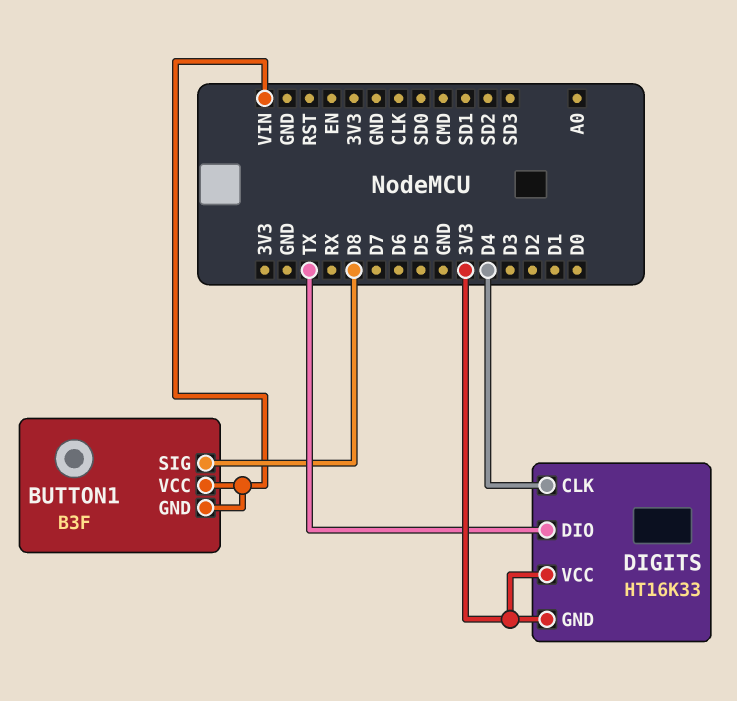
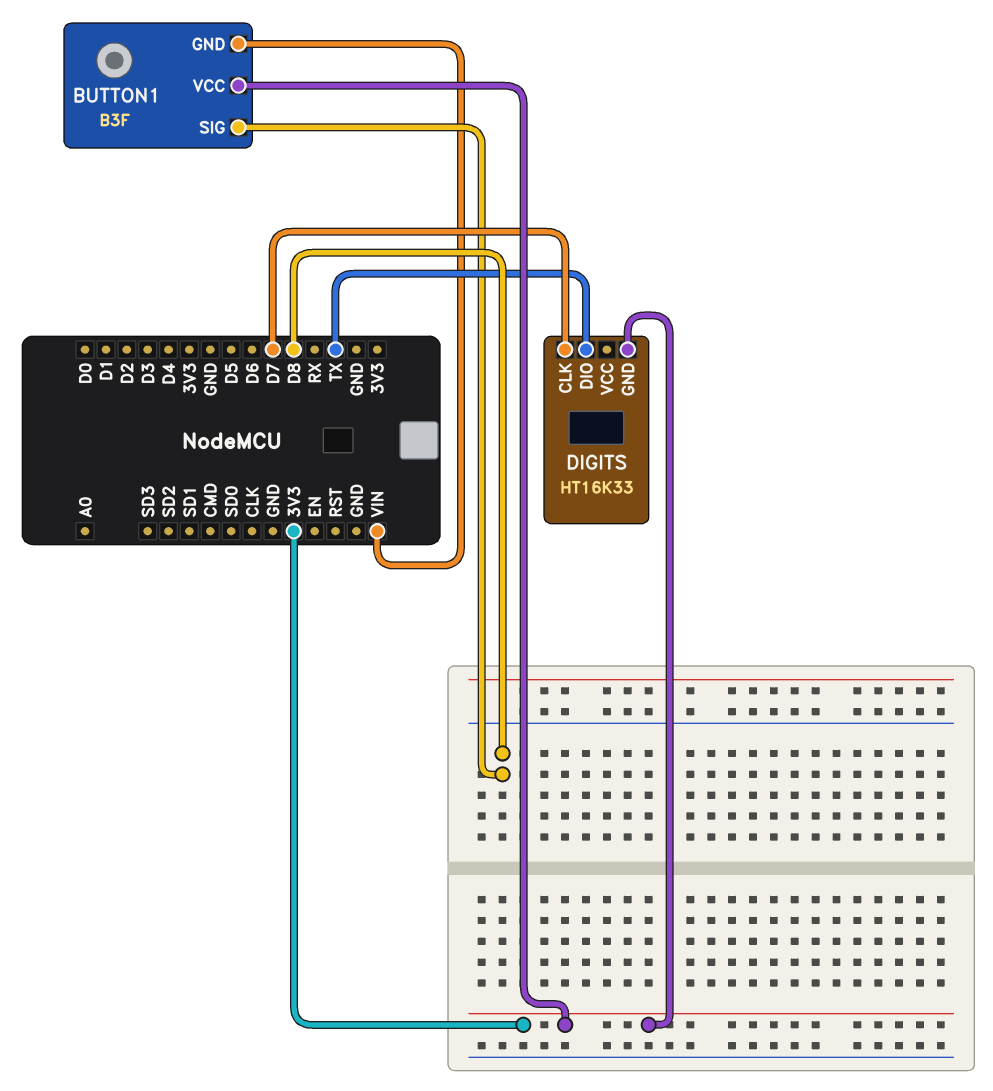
BUTTON1 pin VCC: VIN -> 3V3
DIGITS pin CLK: D4 -> D7
DIGITS pin VCC: 3V3 -> none

